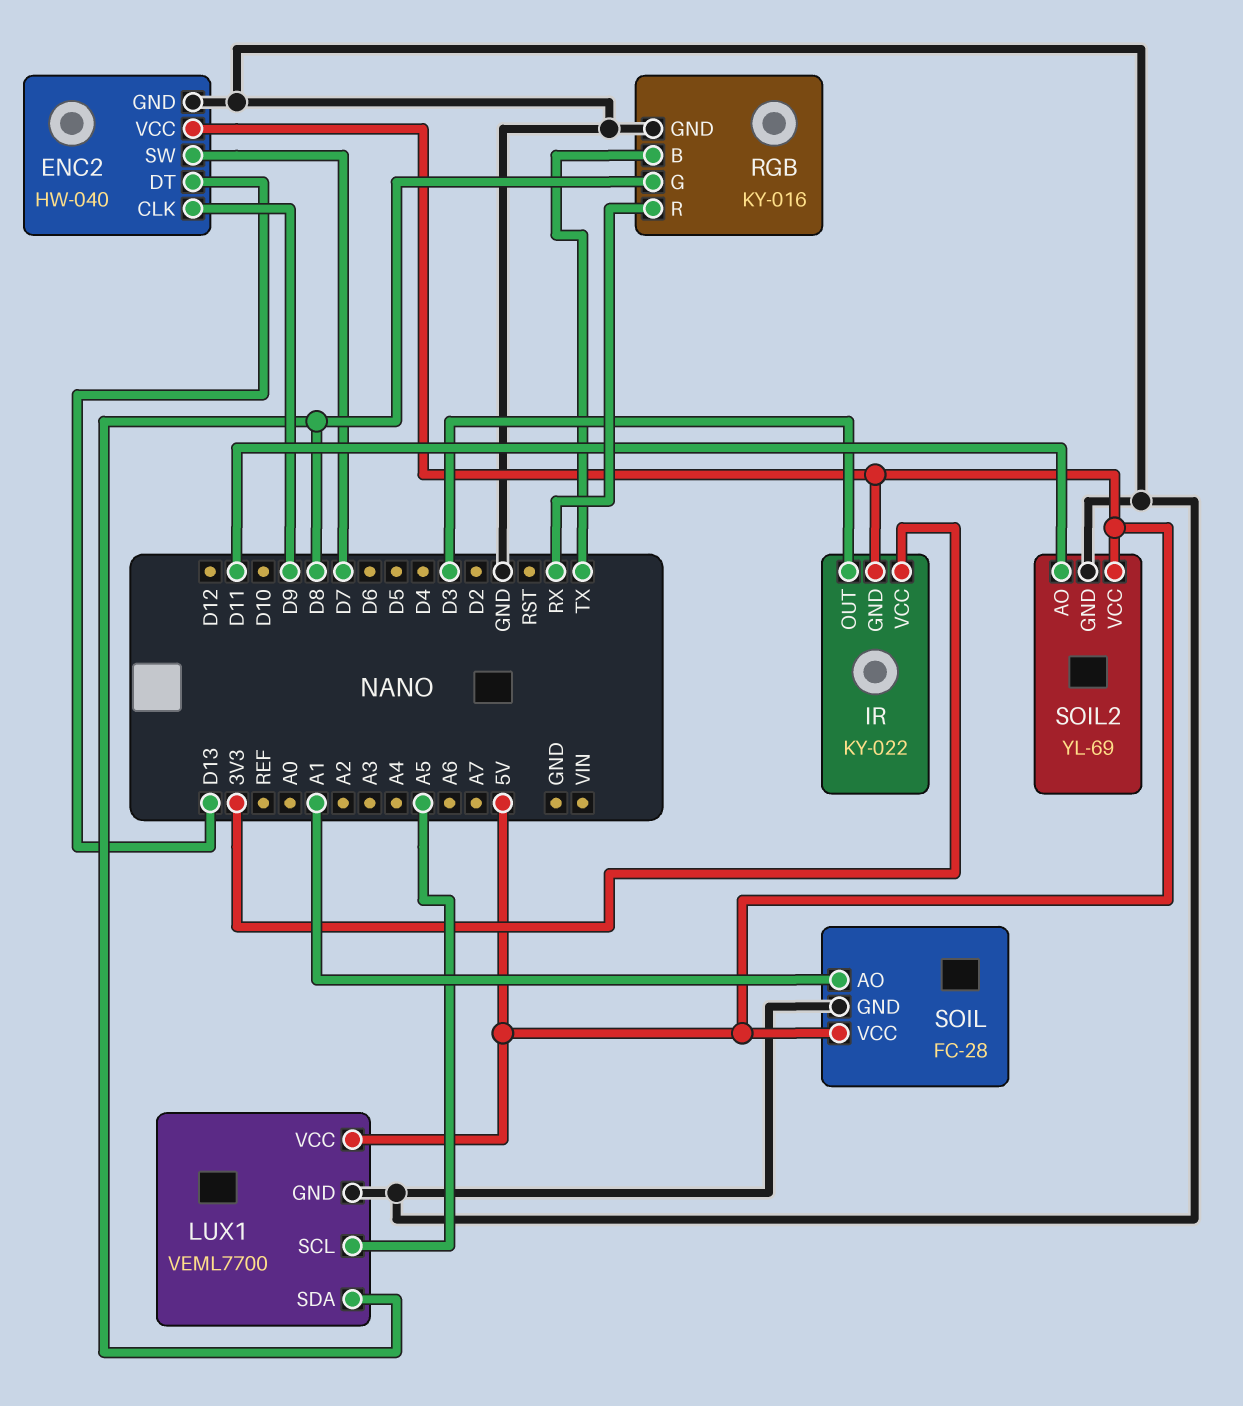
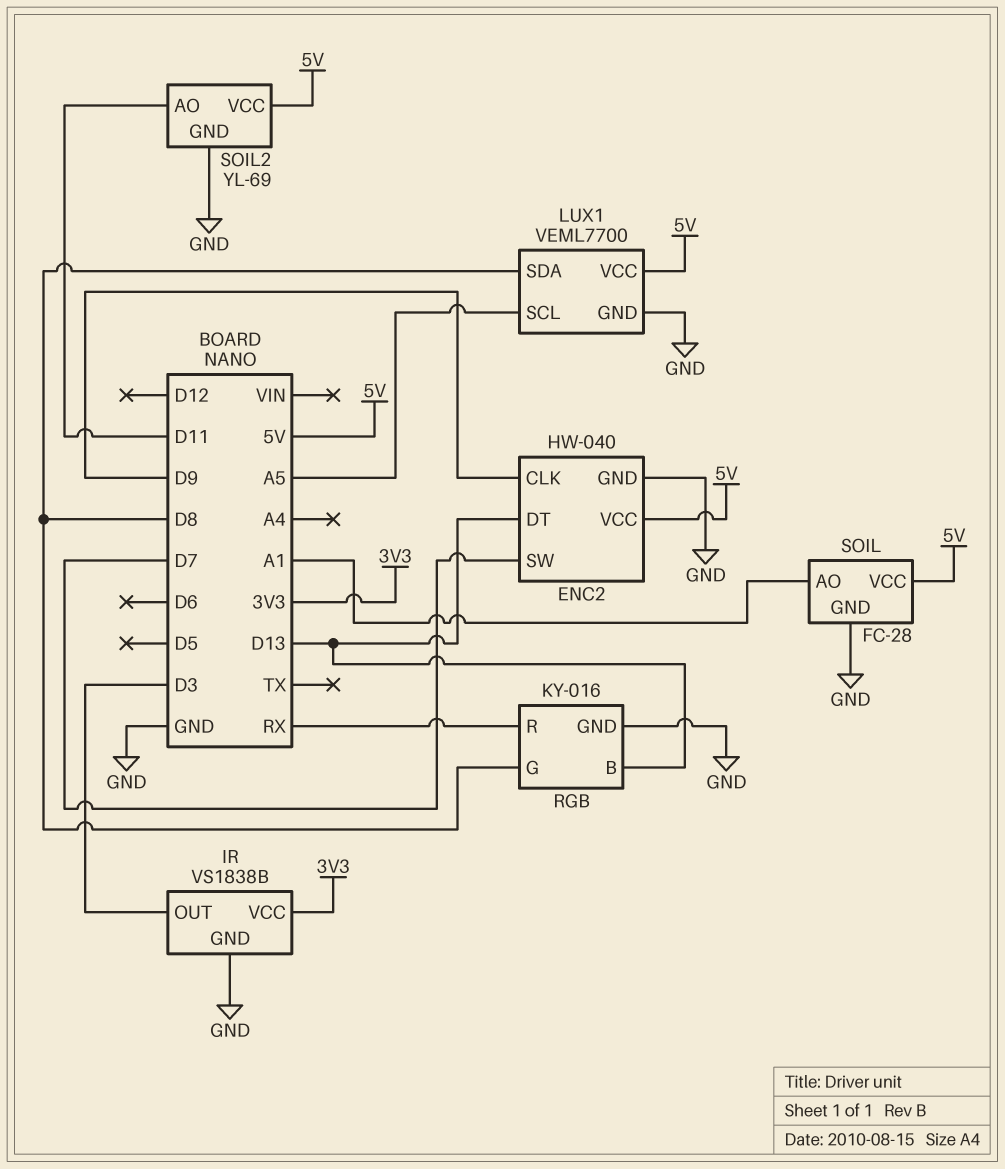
IR: KY-022 -> VS1838B
IR pin GND: 5V -> GND
RGB pin B: TX -> D13

